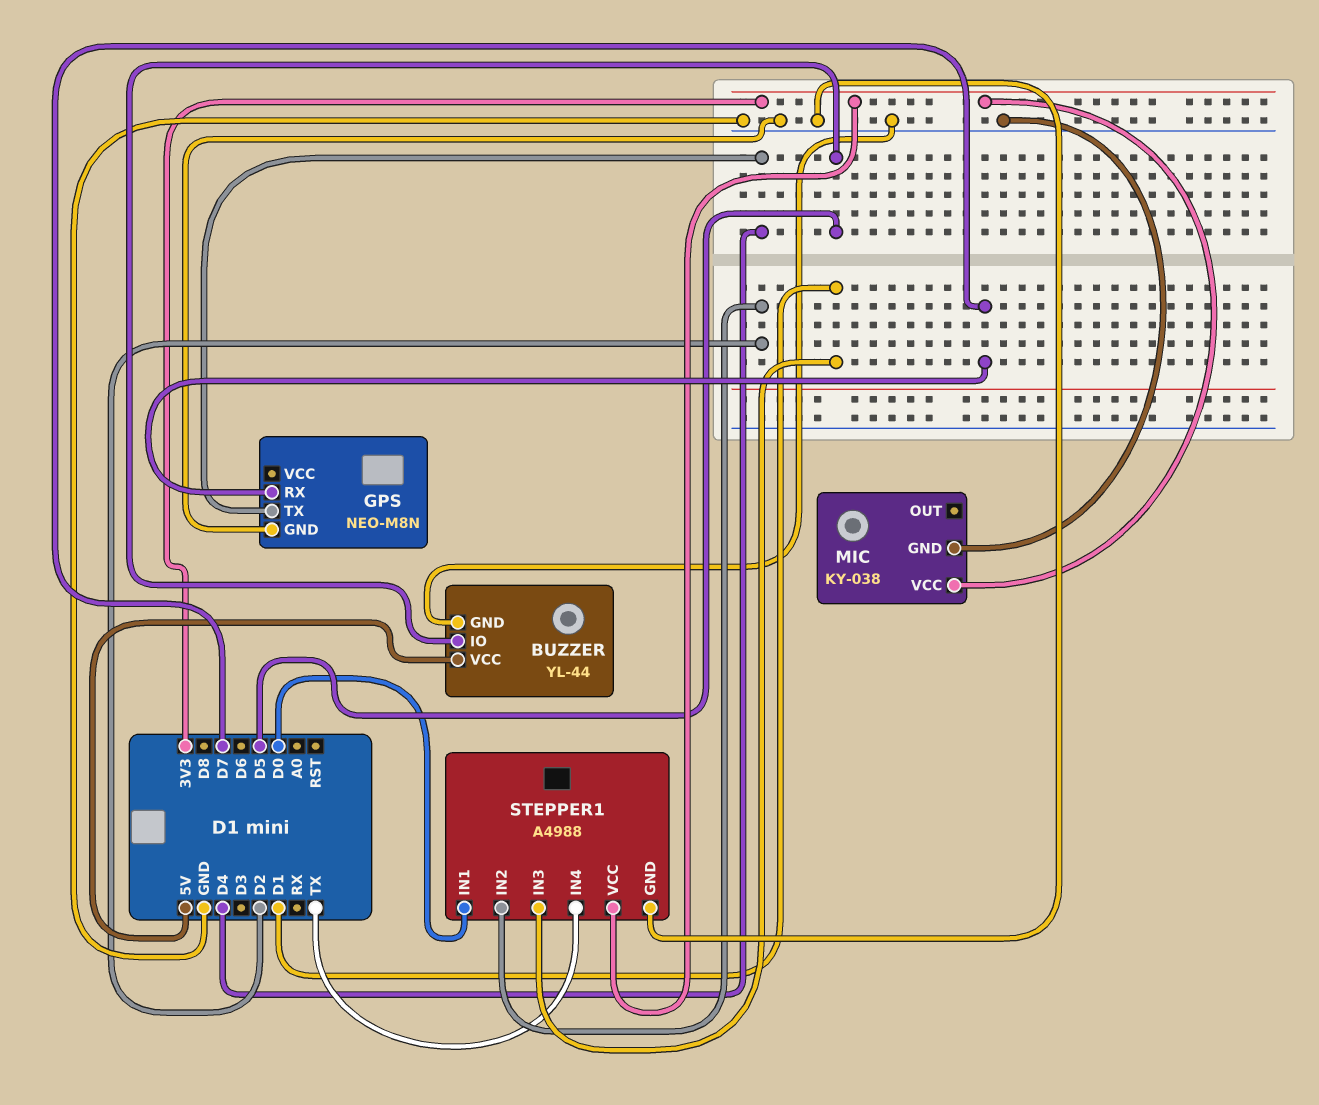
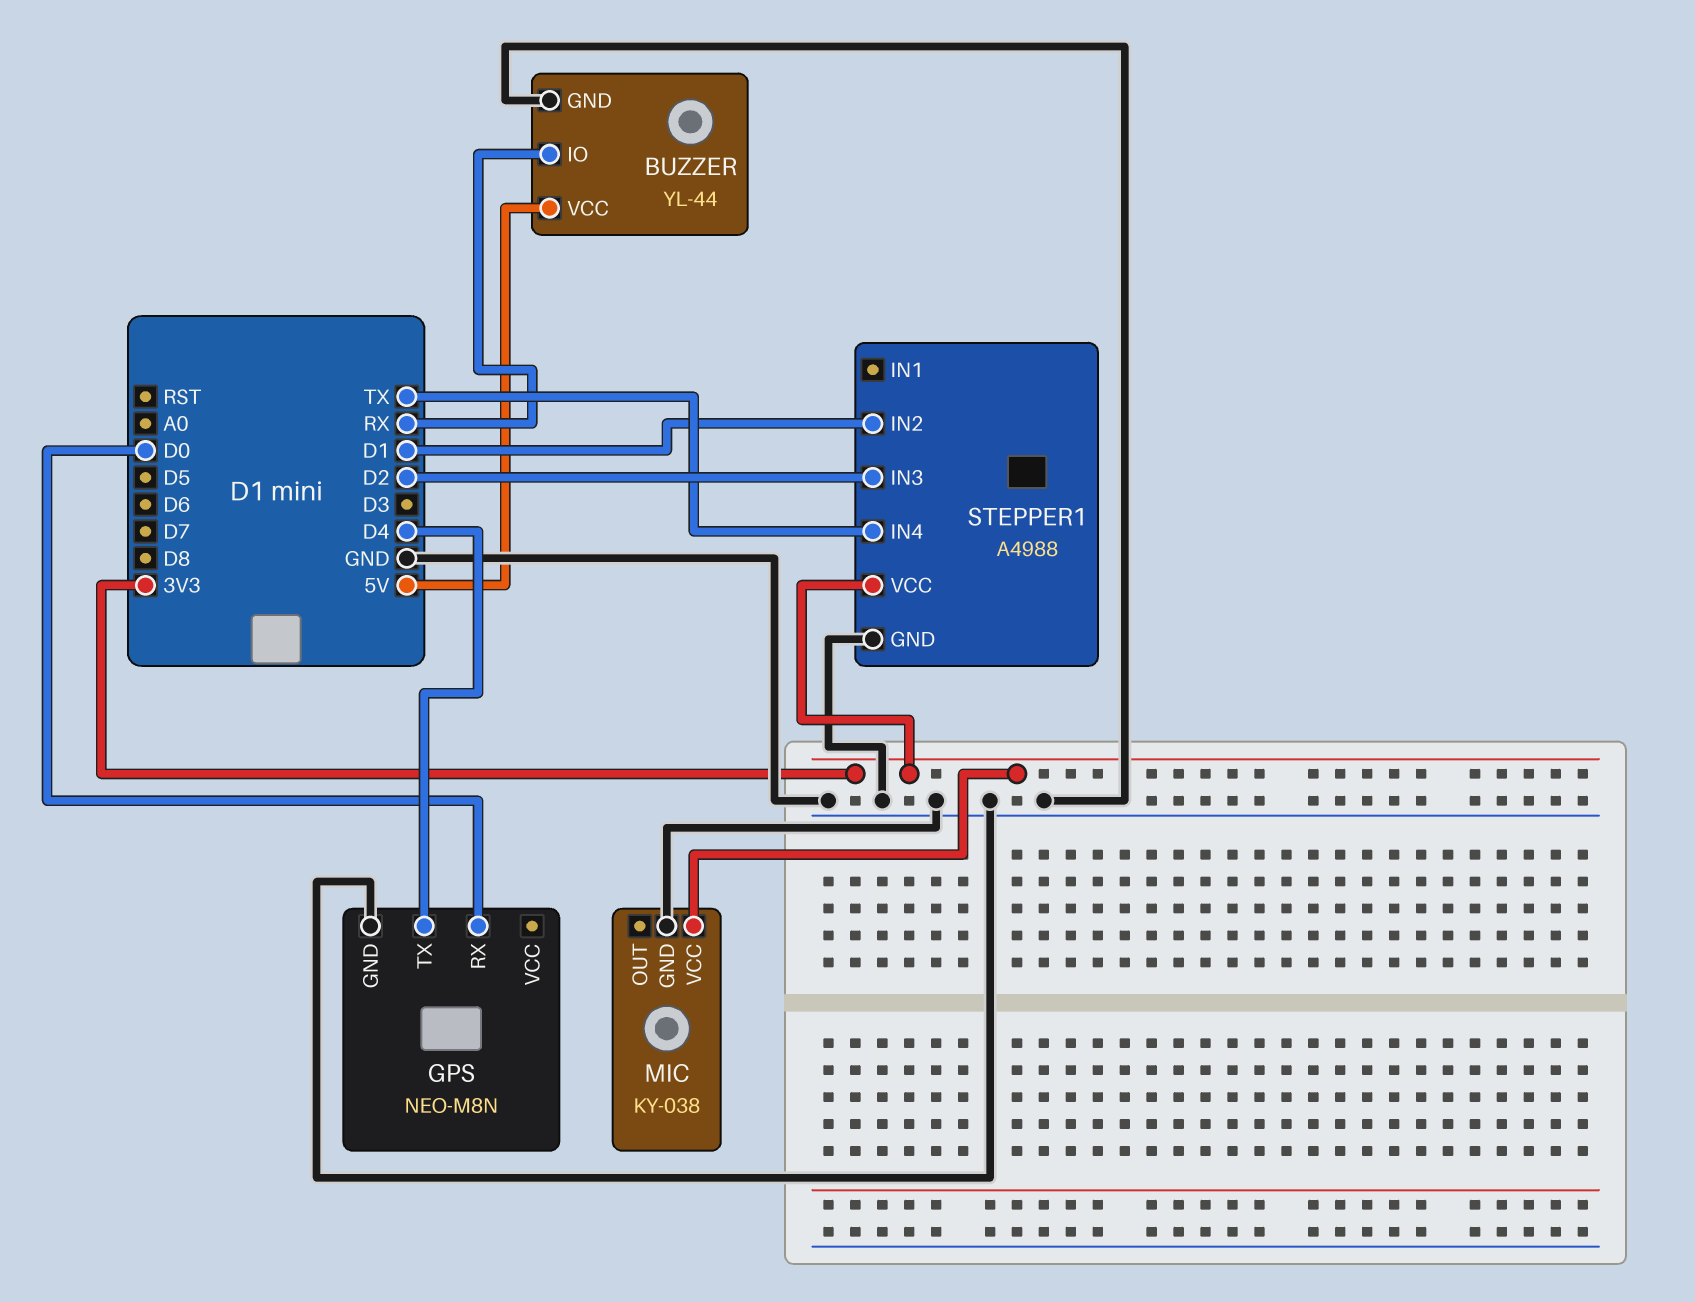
BUZZER pin IO: D5 -> RX
GPS pin RX: D7 -> D0
STEPPER1 pin IN1: D0 -> none
STEPPER1 pin IN2: D2 -> D1
STEPPER1 pin IN3: D1 -> D2

